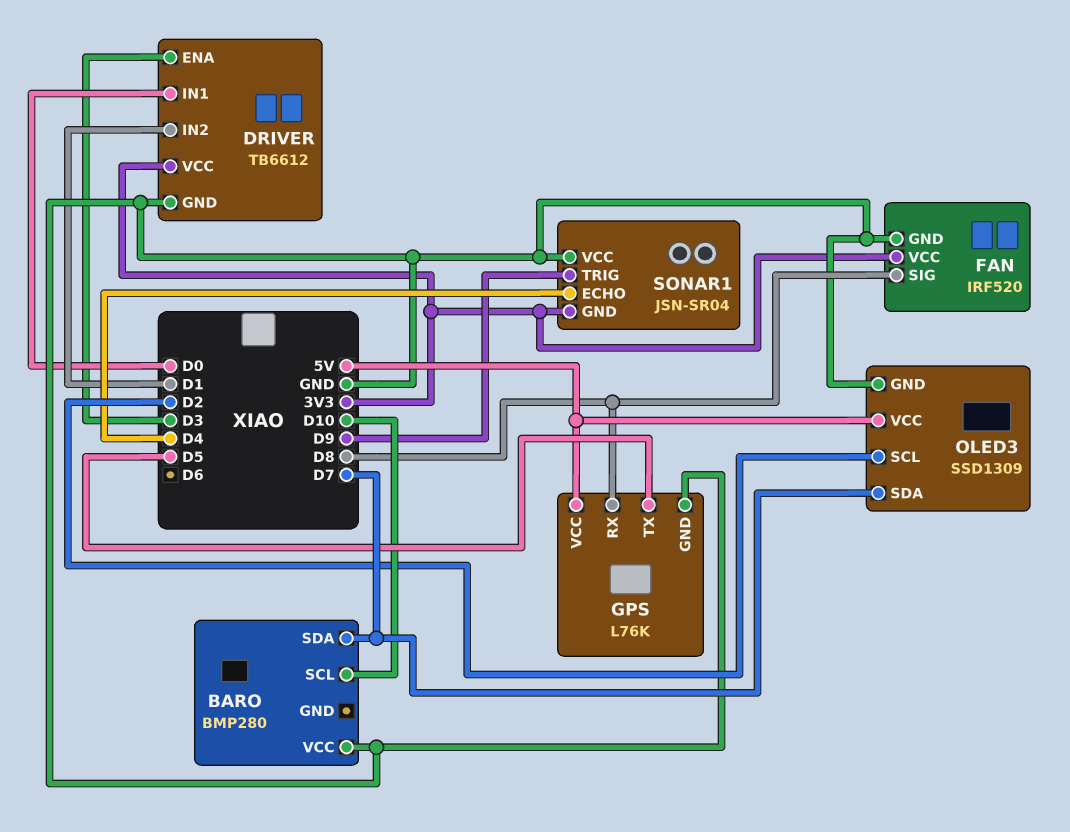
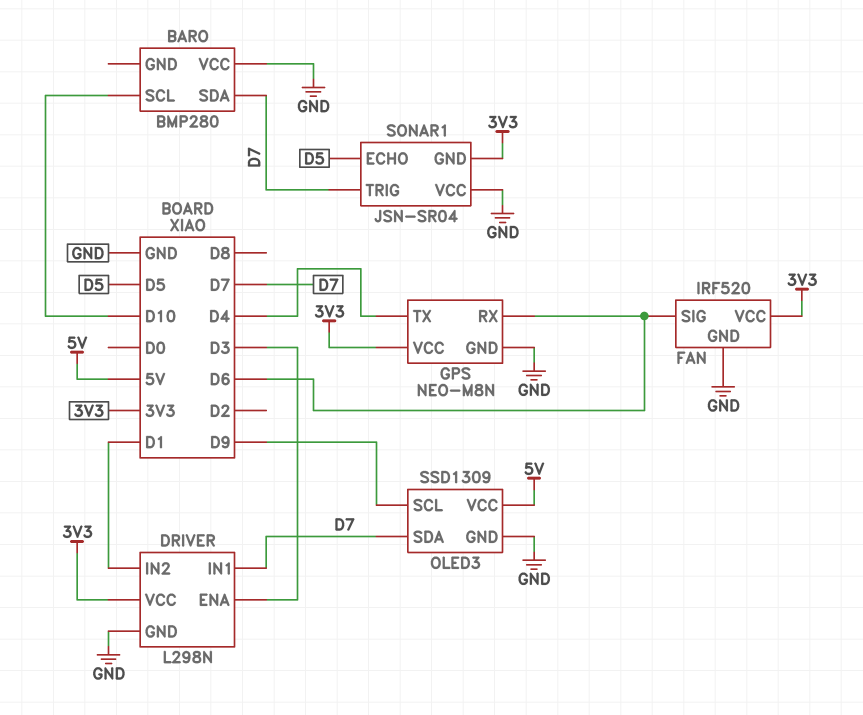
DRIVER: TB6612 -> L298N
DRIVER pin IN1: D0 -> D7
FAN pin SIG: D8 -> D6
GPS: L76K -> NEO-M8N
GPS pin RX: D8 -> D6
GPS pin TX: D5 -> D4
GPS pin VCC: 5V -> 3V3
OLED3 pin SCL: D2 -> D9
SONAR1 pin ECHO: D4 -> D5
SONAR1 pin TRIG: D9 -> D7

